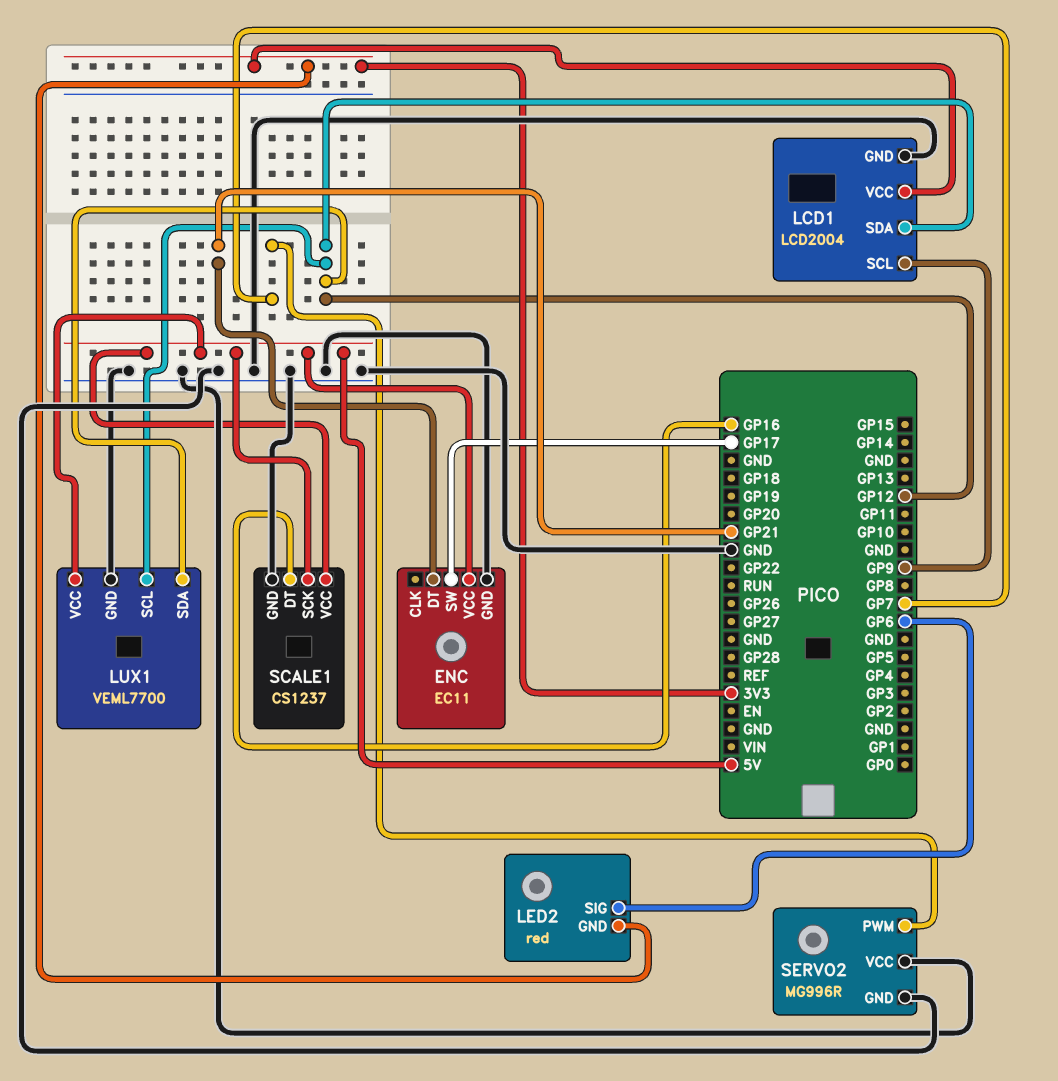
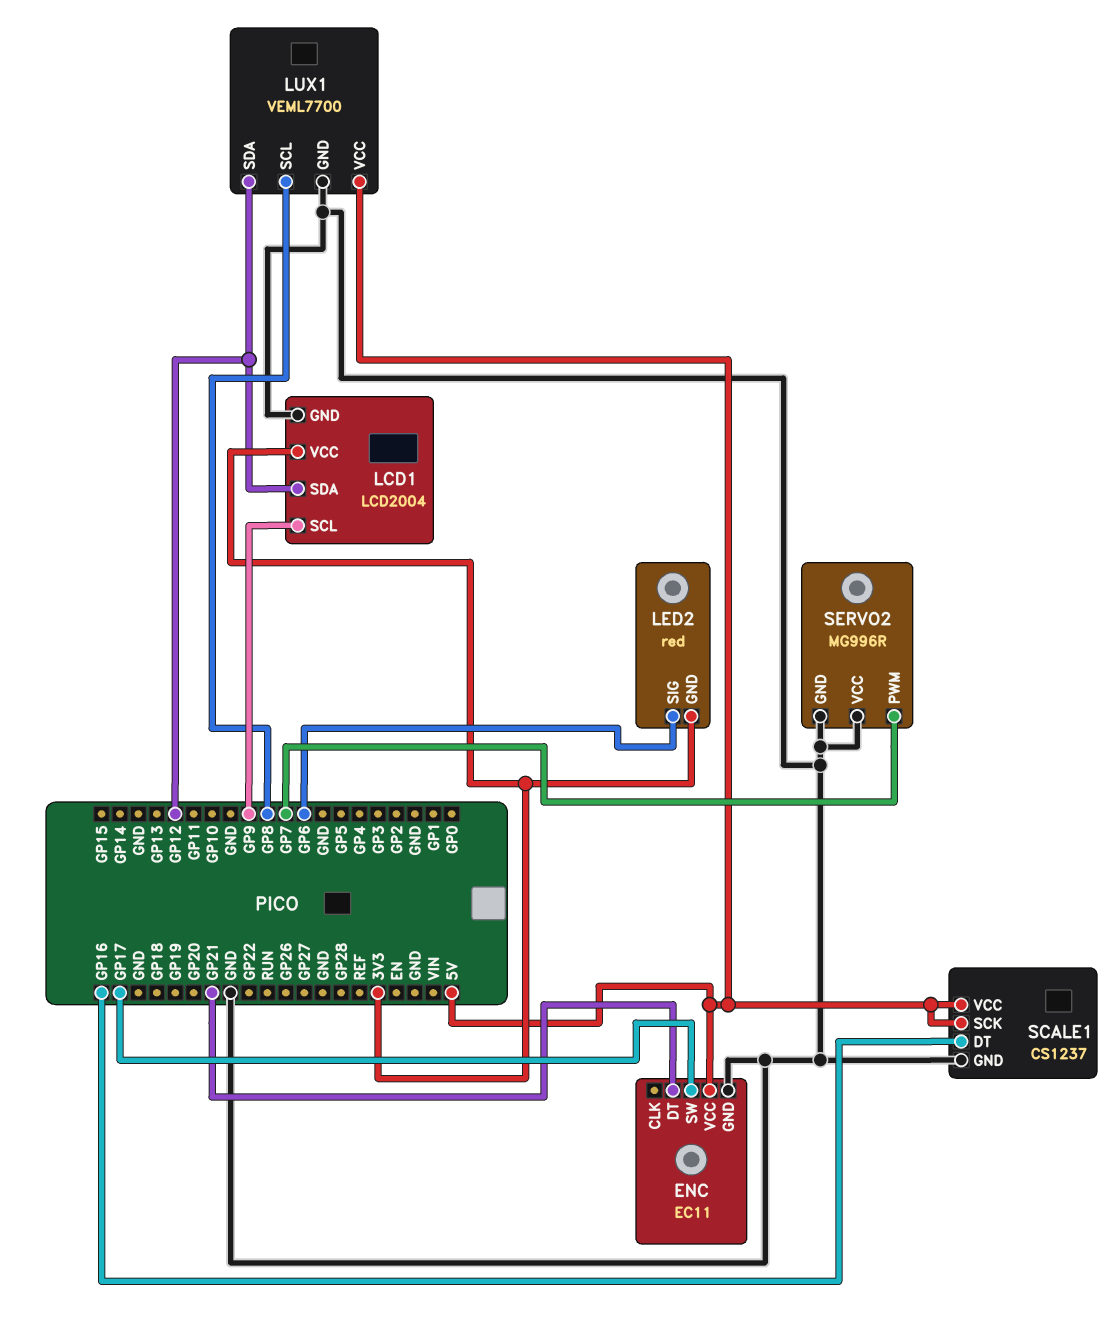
LUX1 pin SCL: GP12 -> GP8

